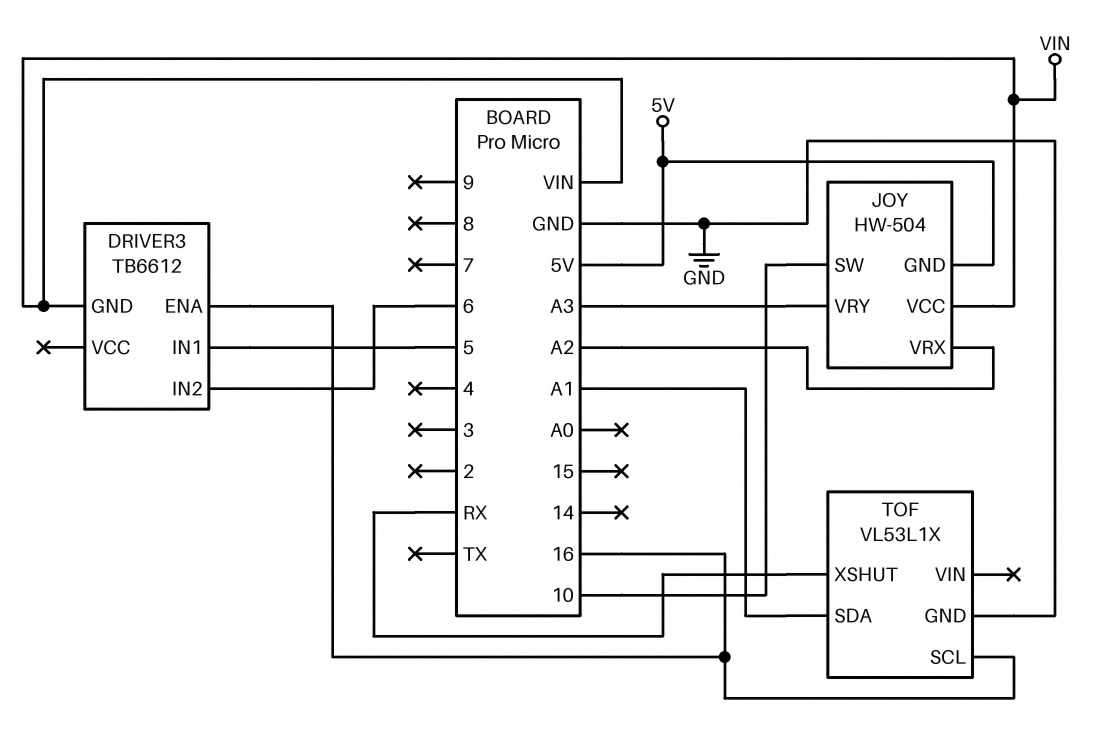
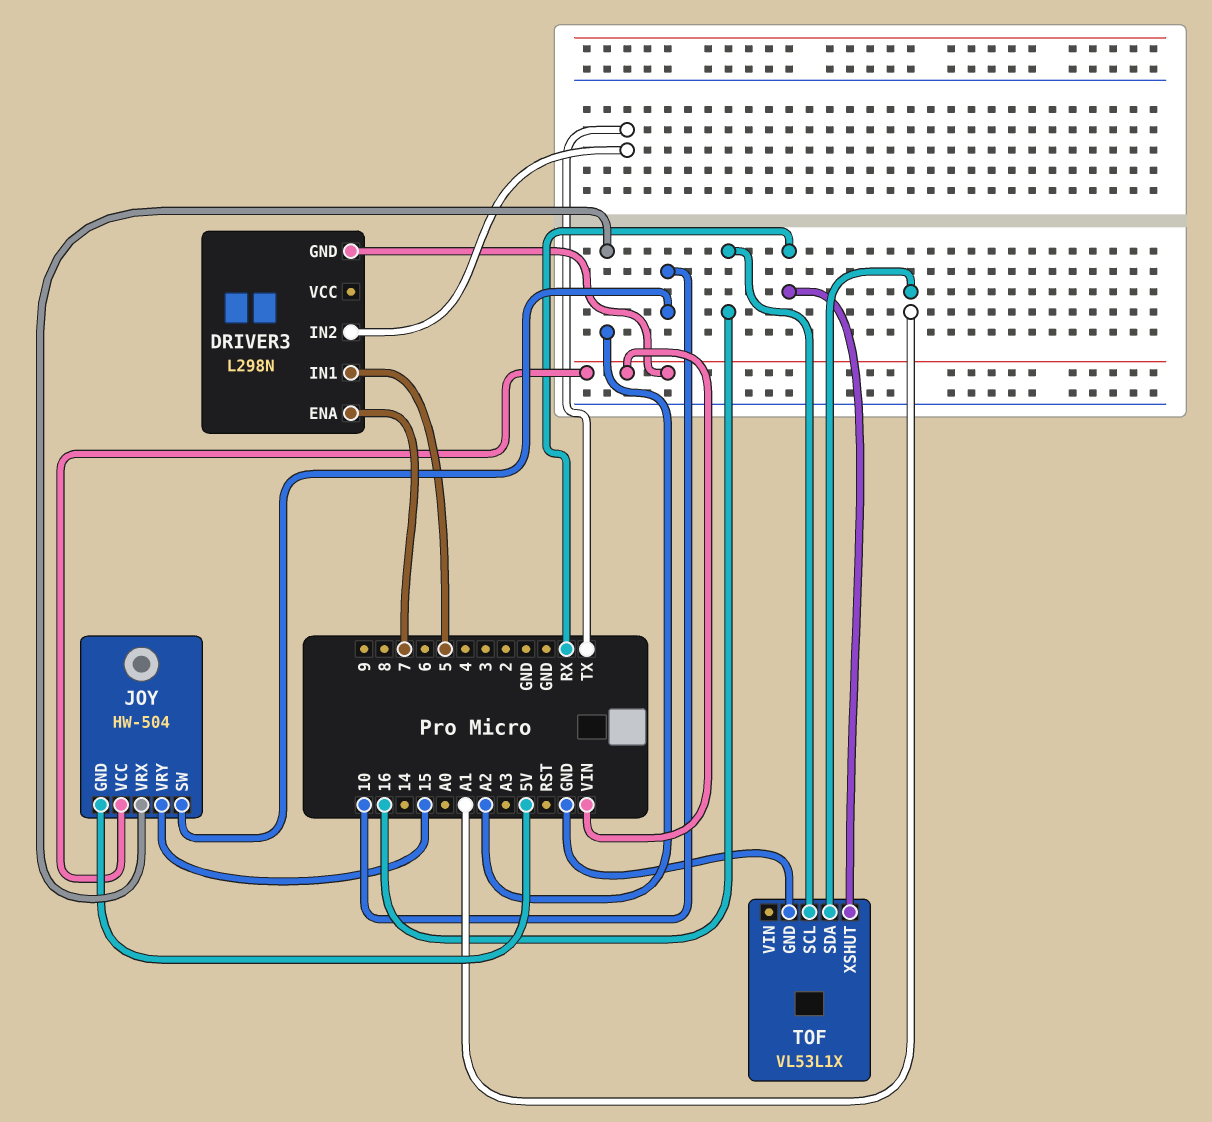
DRIVER3: TB6612 -> L298N
DRIVER3 pin ENA: 16 -> 7
DRIVER3 pin IN2: 6 -> TX
JOY pin VRY: A3 -> 15

